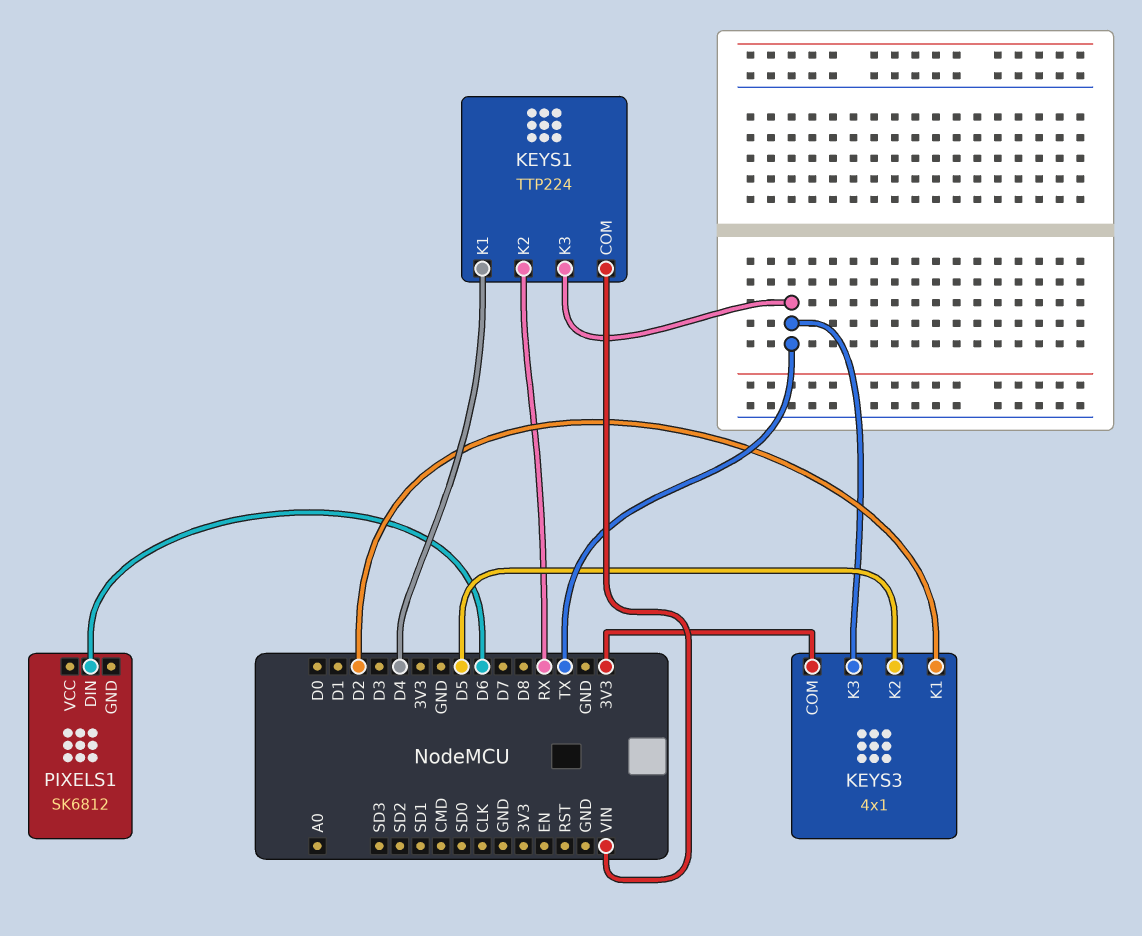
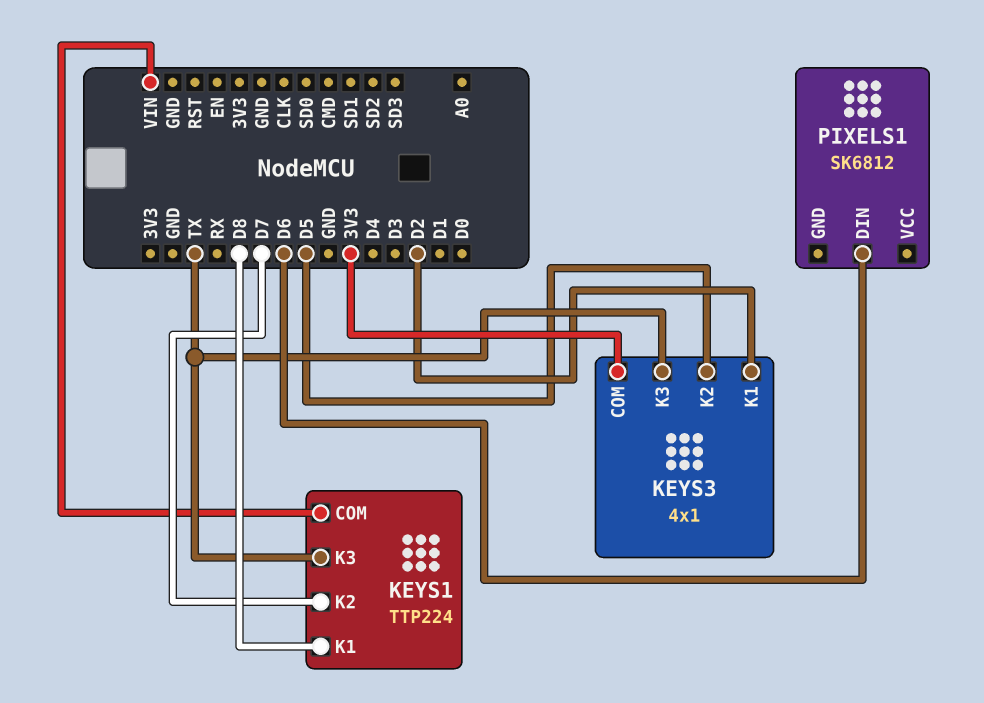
KEYS1 pin K1: D4 -> D8
KEYS1 pin K2: RX -> D7

